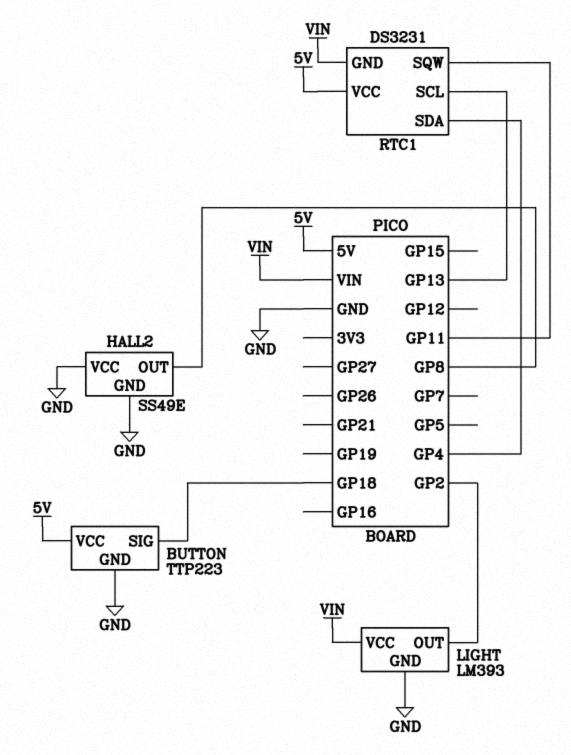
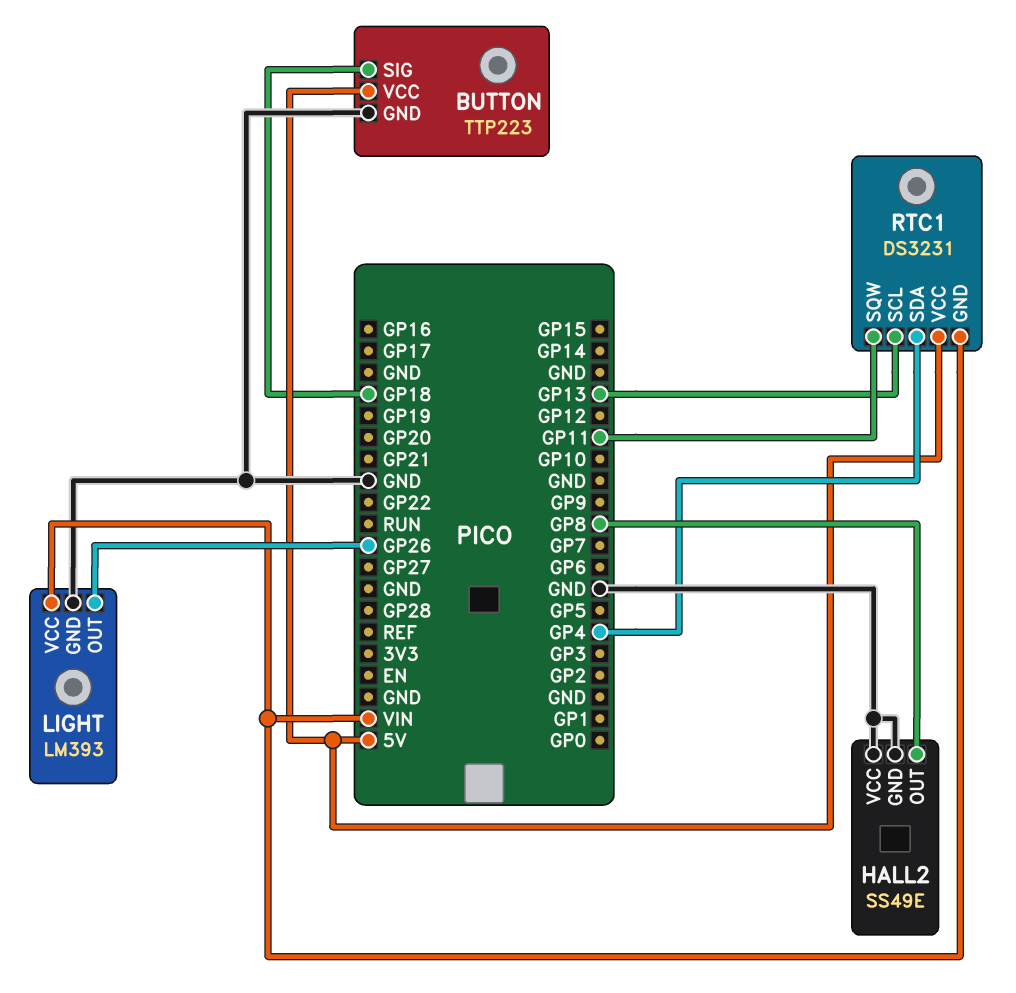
LIGHT pin OUT: GP2 -> GP26

